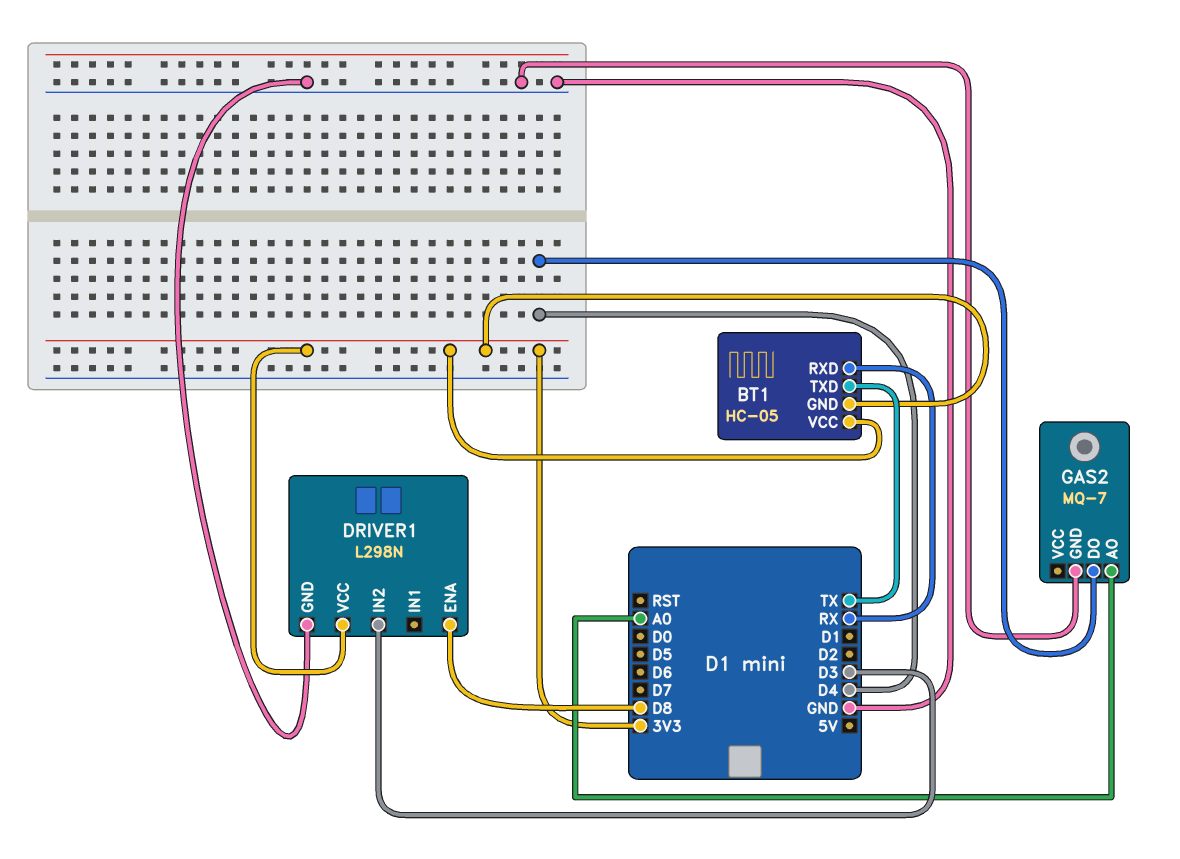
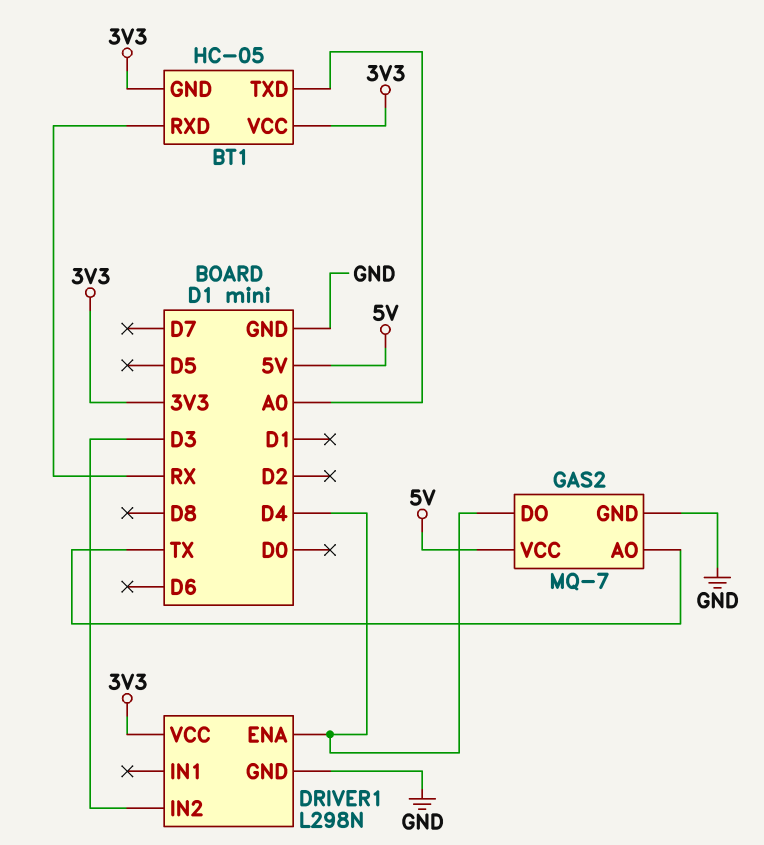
BT1 pin TXD: TX -> A0
DRIVER1 pin ENA: D8 -> D4
GAS2 pin AO: A0 -> TX
GAS2 pin VCC: none -> 5V

